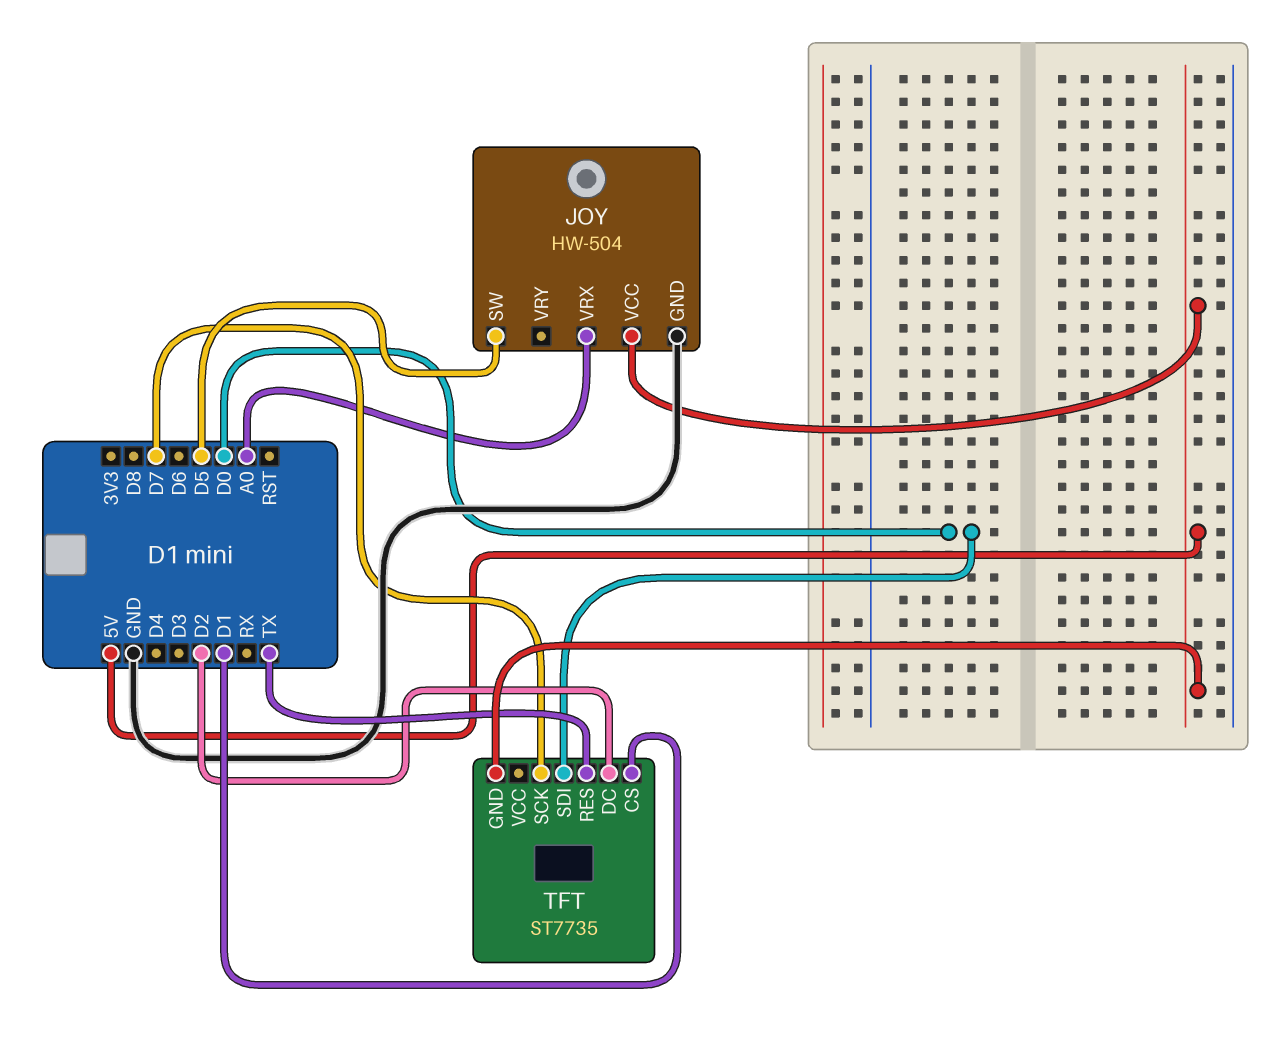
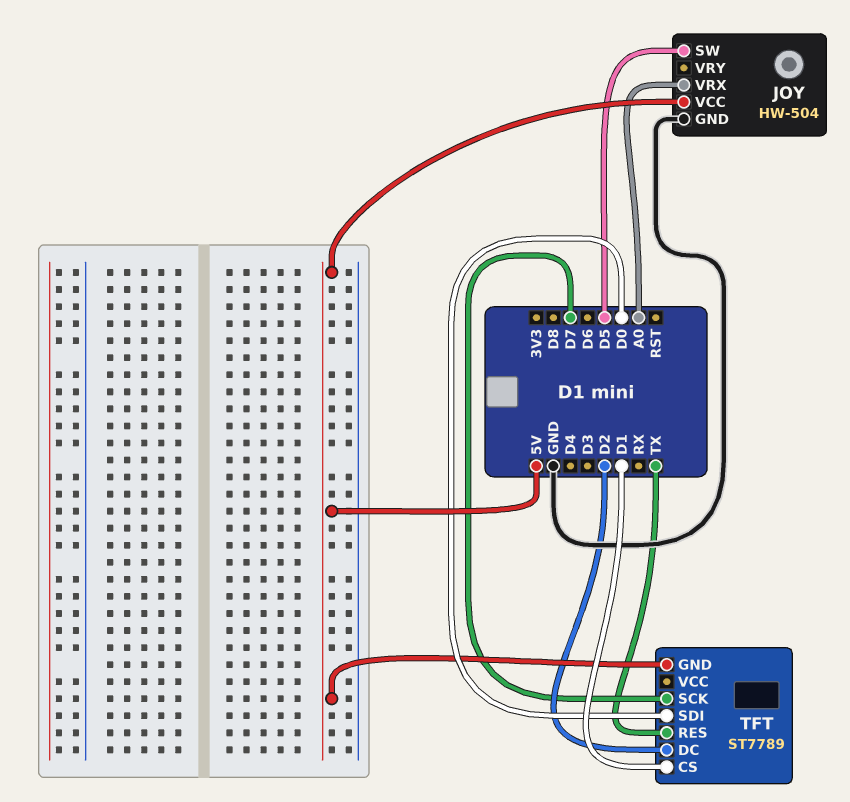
TFT: ST7735 -> ST7789

